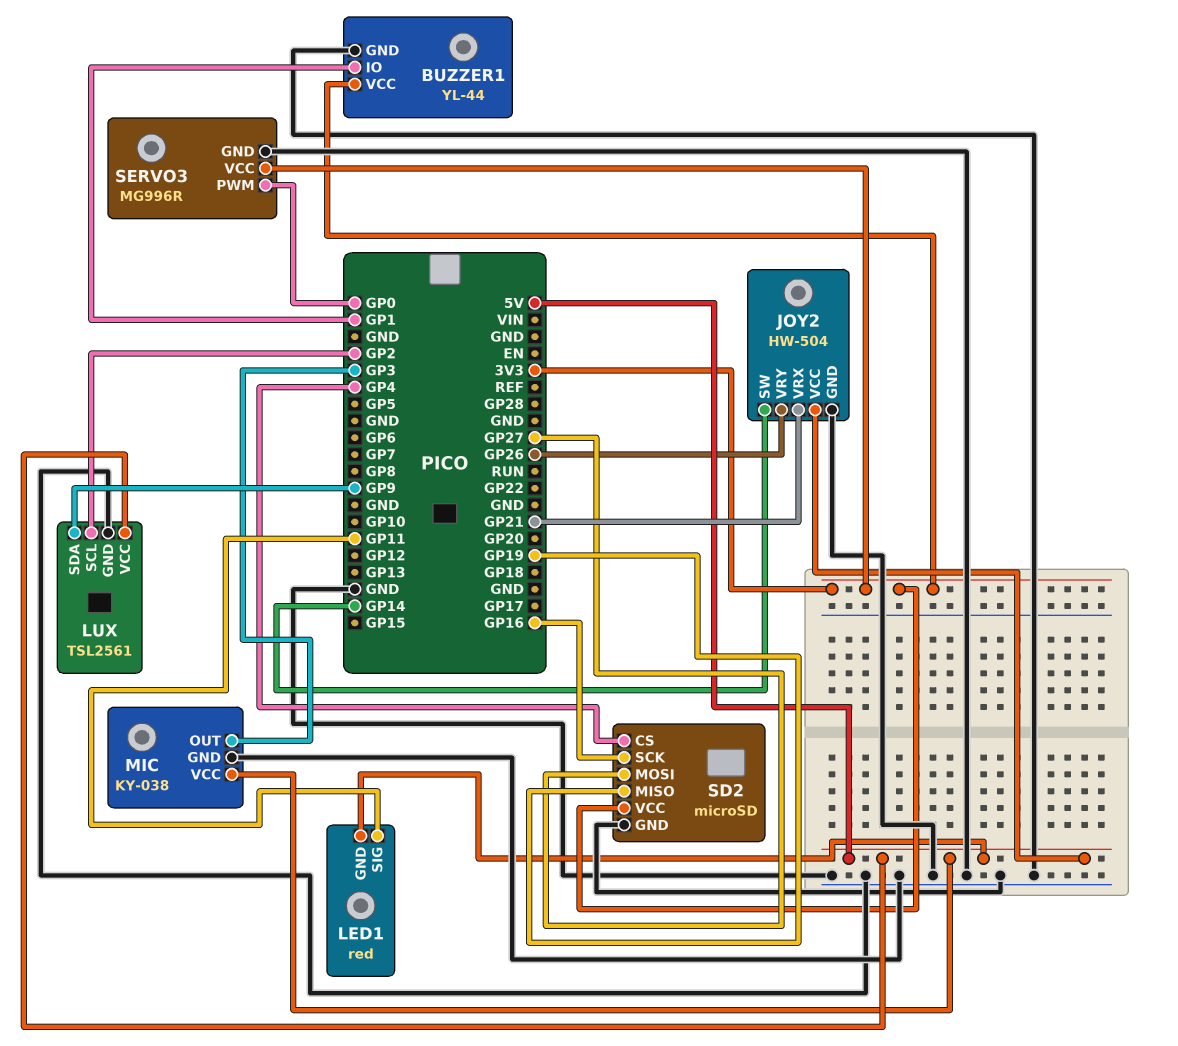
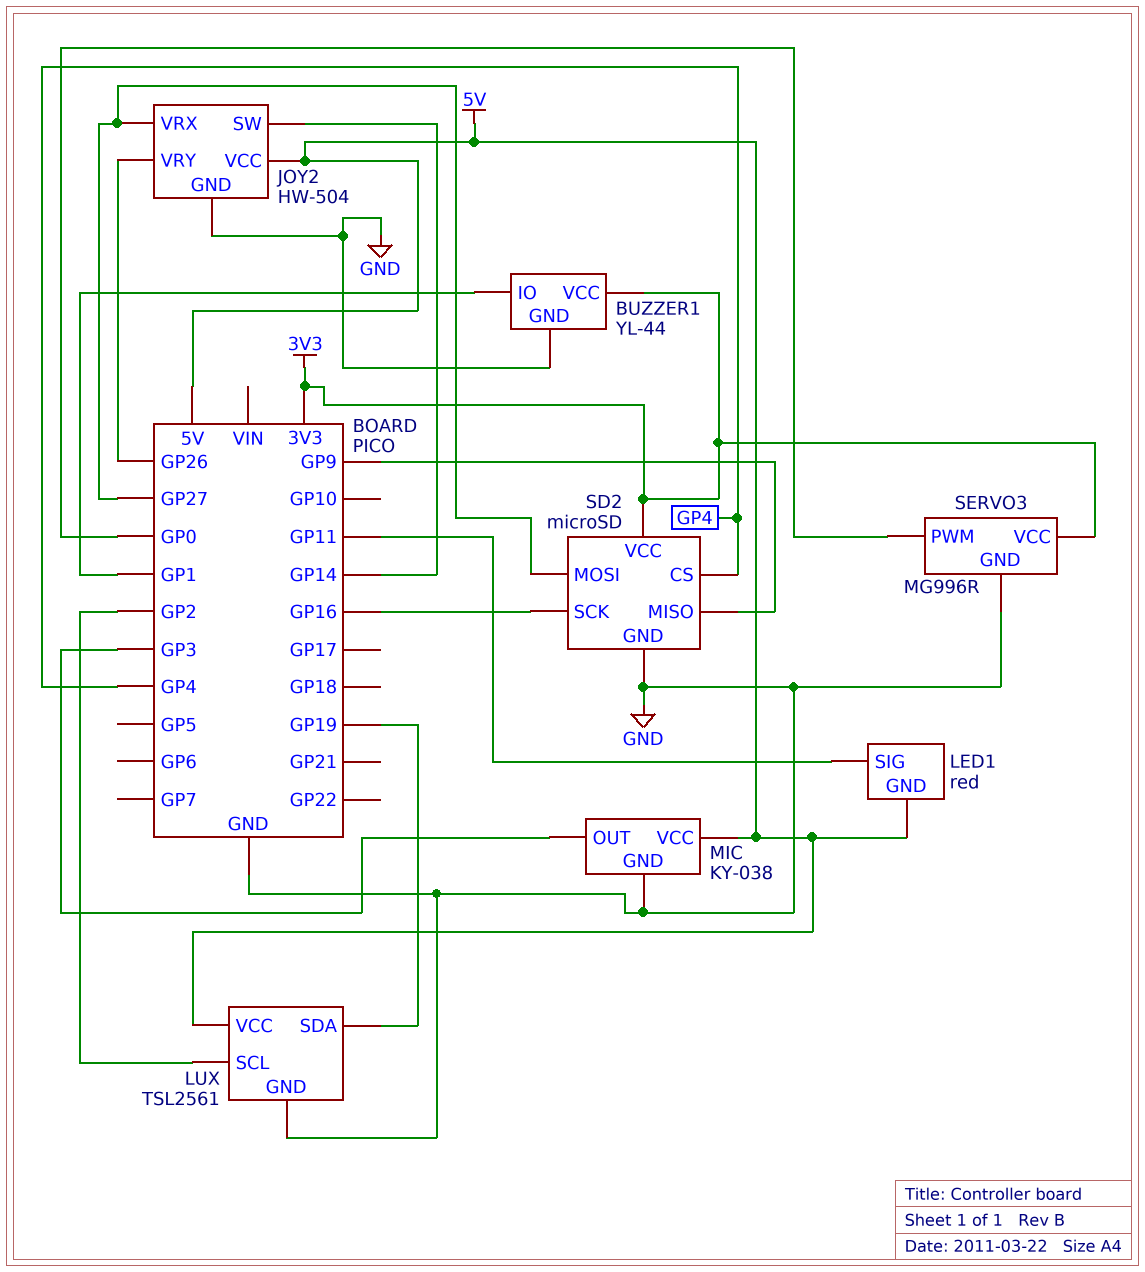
JOY2 pin VRX: GP21 -> GP27
LUX pin SDA: GP9 -> GP19
SD2 pin MISO: GP19 -> GP9

